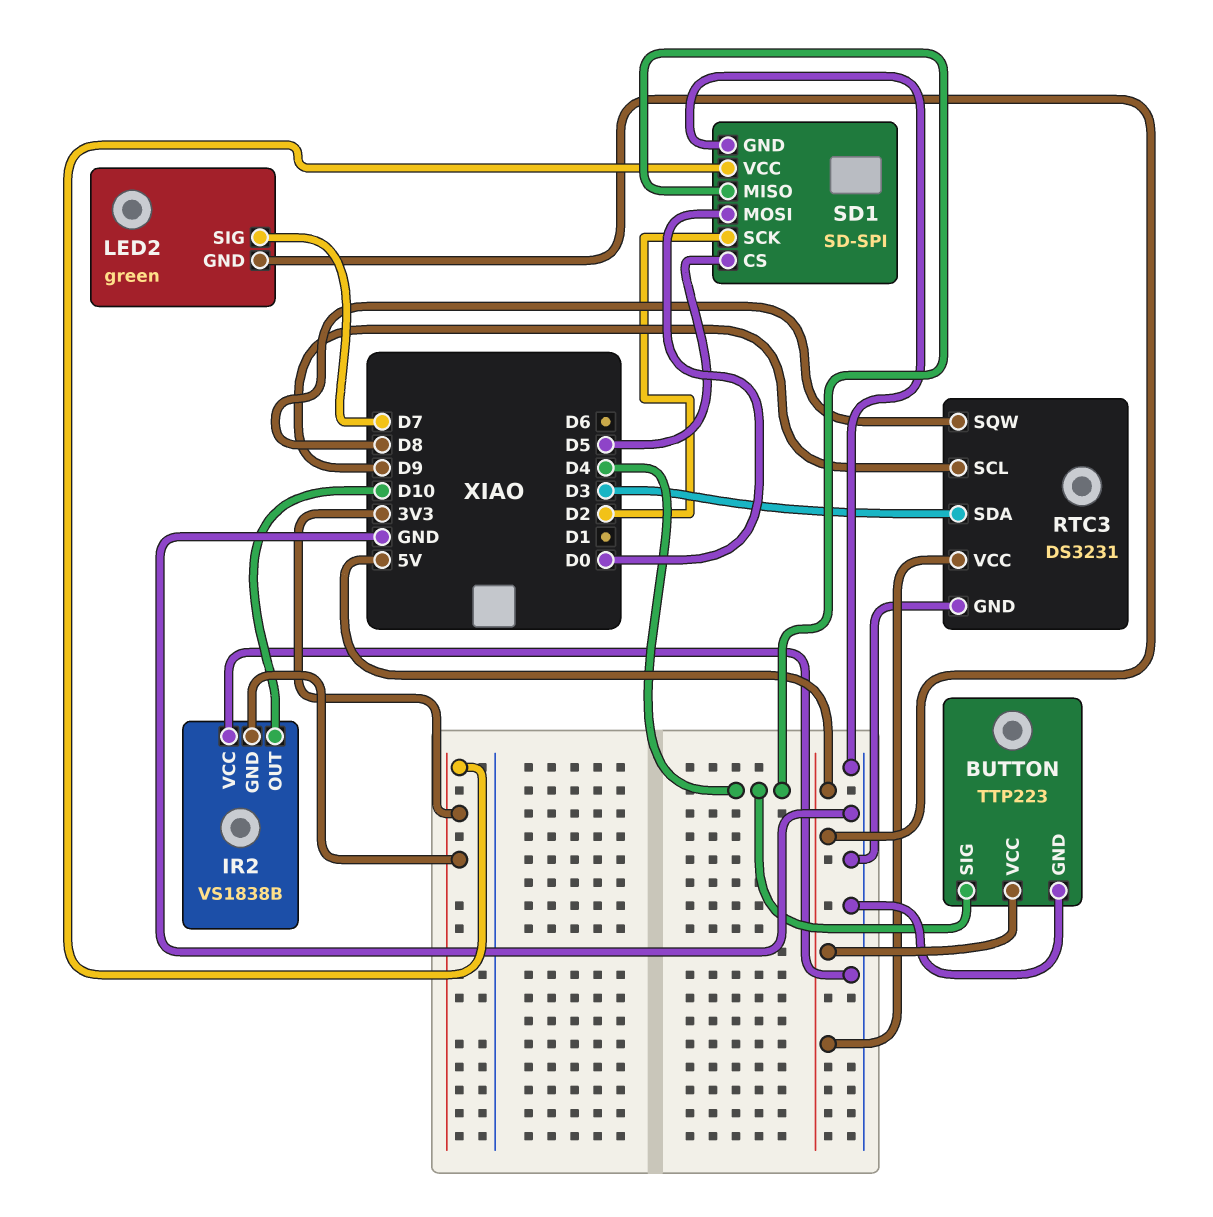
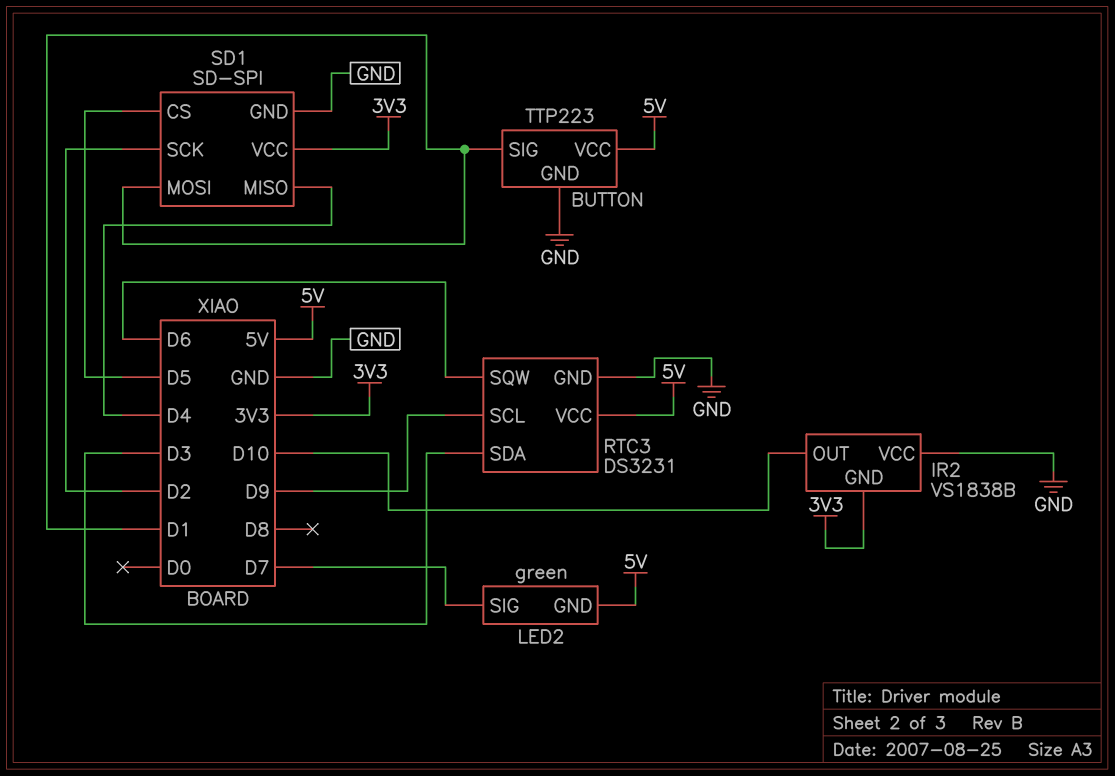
BUTTON pin SIG: D4 -> D1
RTC3 pin SQW: D8 -> D6
SD1 pin MOSI: D0 -> D1

